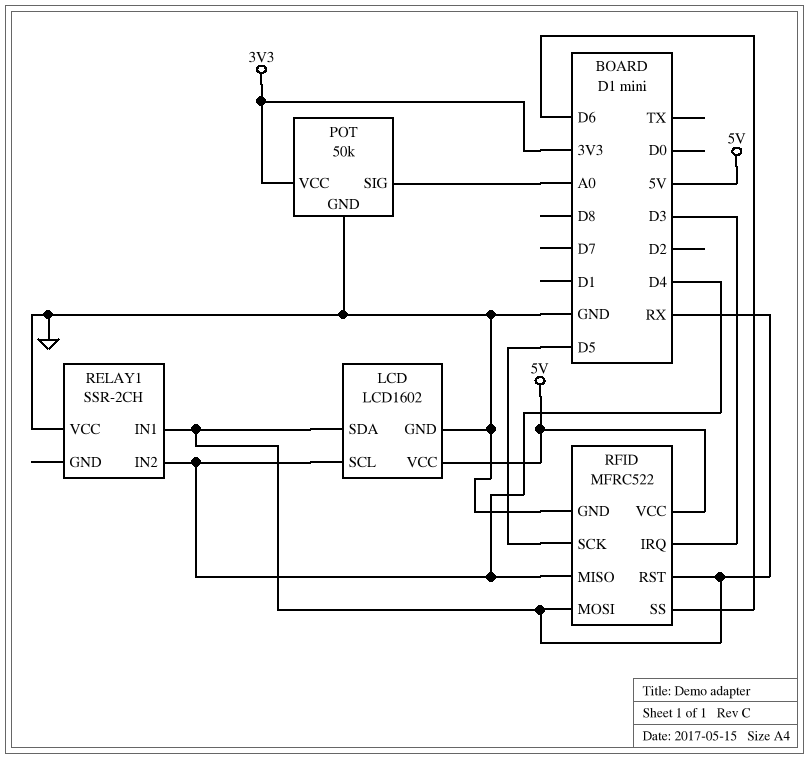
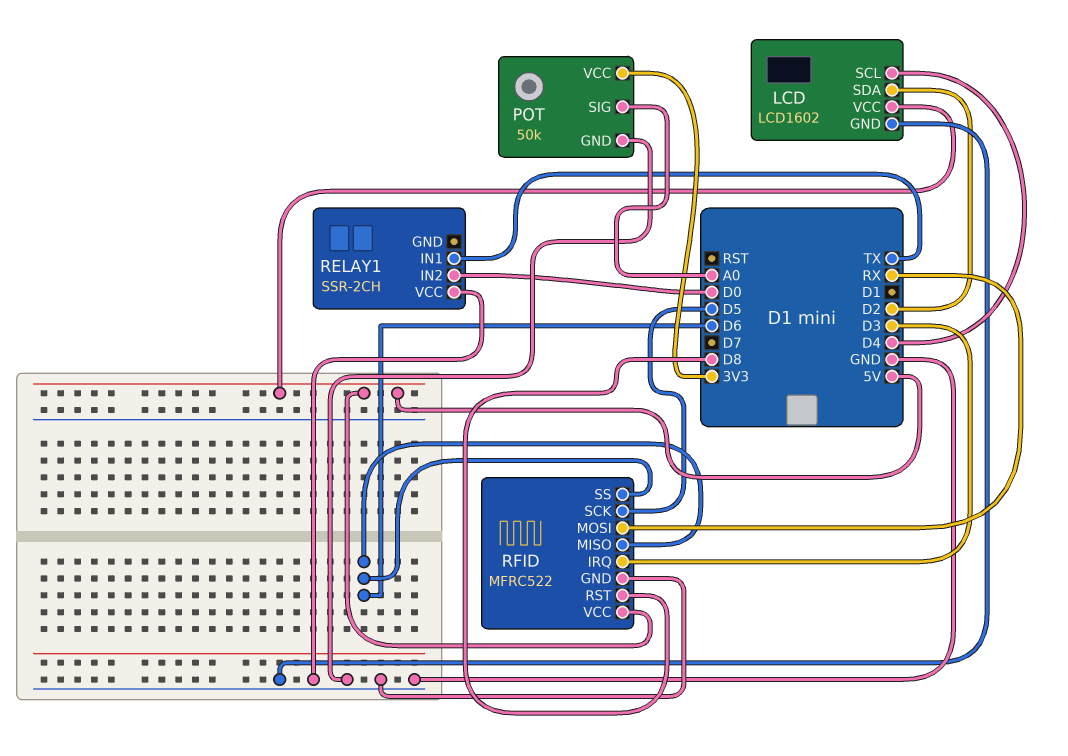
LCD pin SDA: RX -> D2
RELAY1 pin IN1: RX -> TX
RELAY1 pin IN2: D4 -> D0
RFID pin MISO: D4 -> D6
RFID pin RST: RX -> D8

